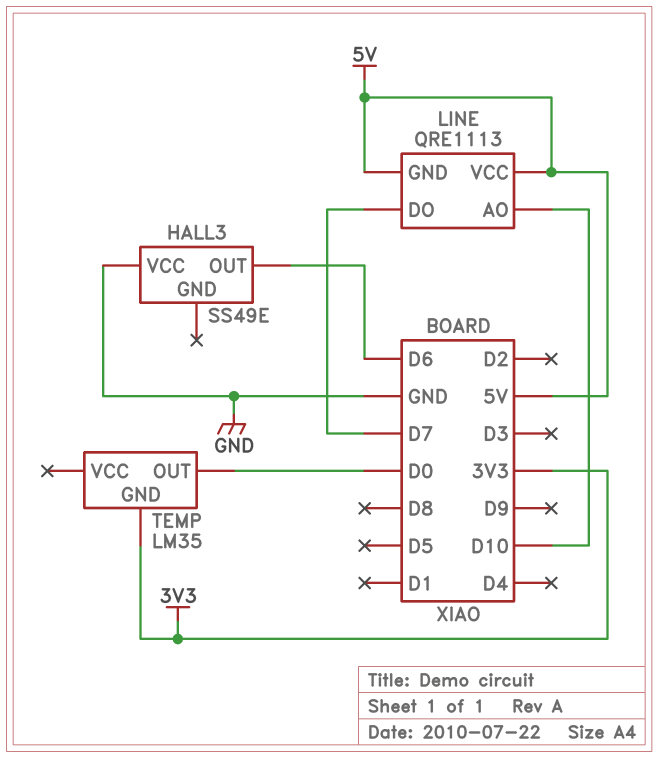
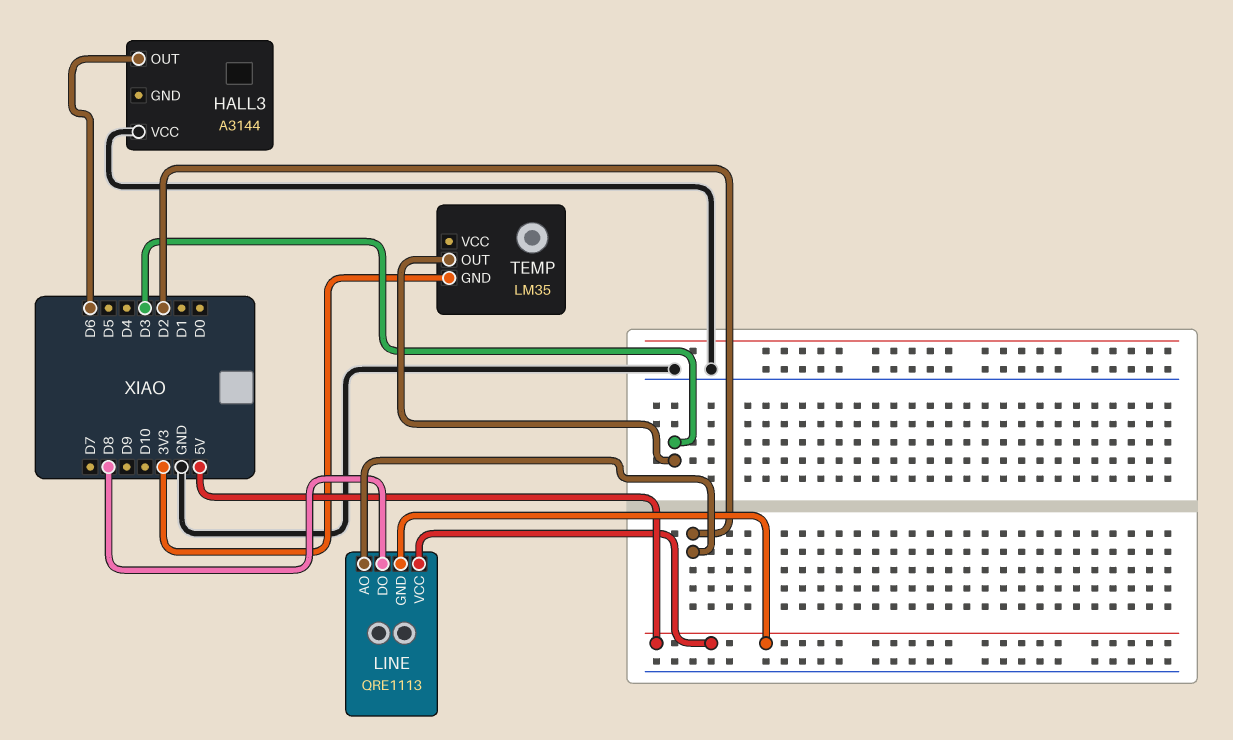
HALL3: SS49E -> A3144
LINE pin AO: D10 -> D2
LINE pin DO: D7 -> D8
TEMP pin OUT: D0 -> D3

